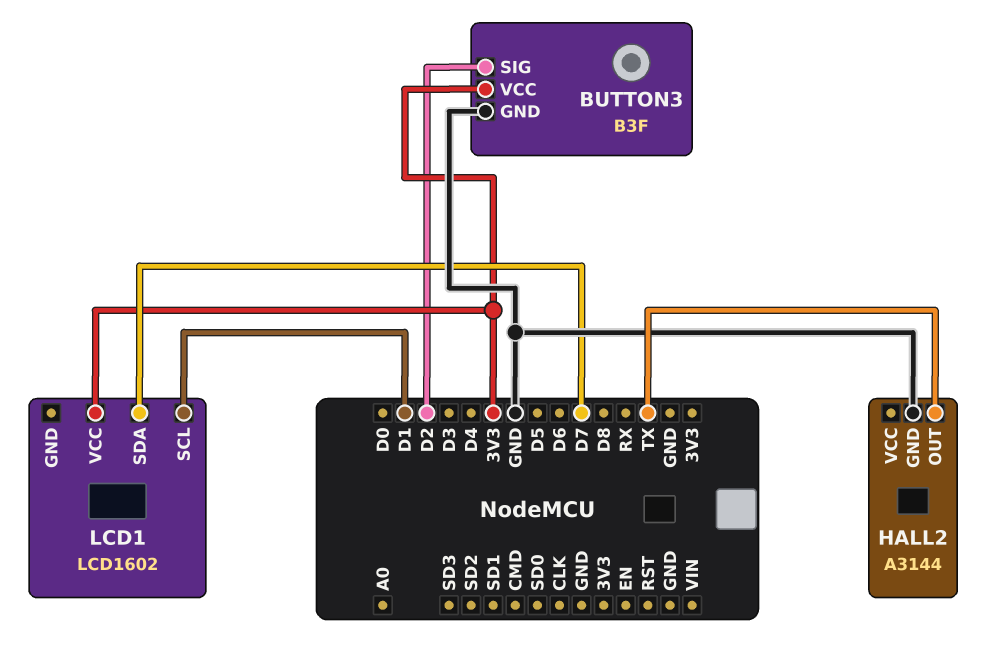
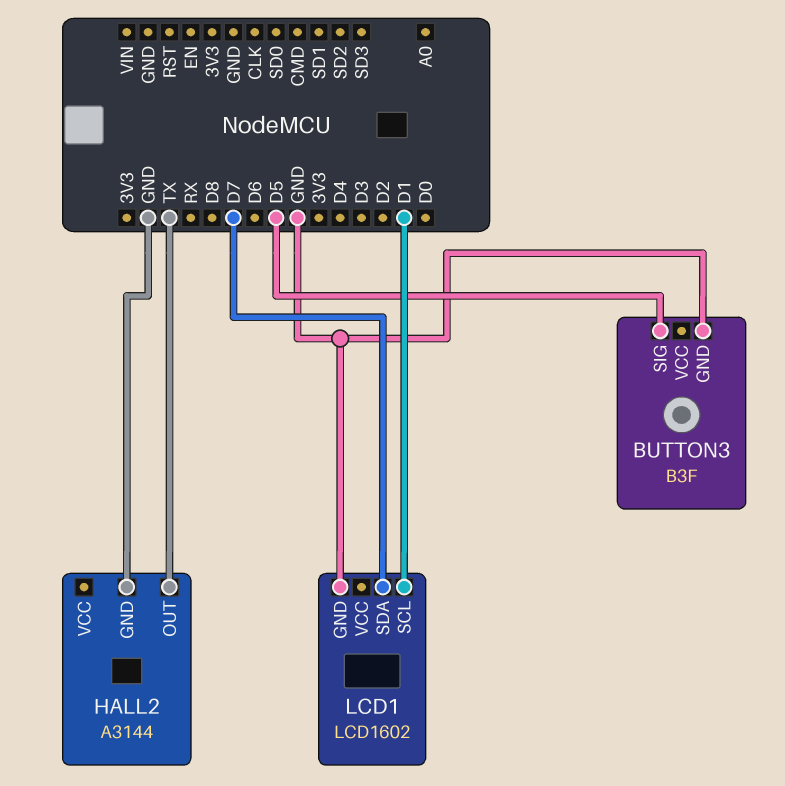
BUTTON3 pin SIG: D2 -> D5
BUTTON3 pin VCC: 3V3 -> none
LCD1 pin GND: none -> GND
LCD1 pin VCC: 3V3 -> none

